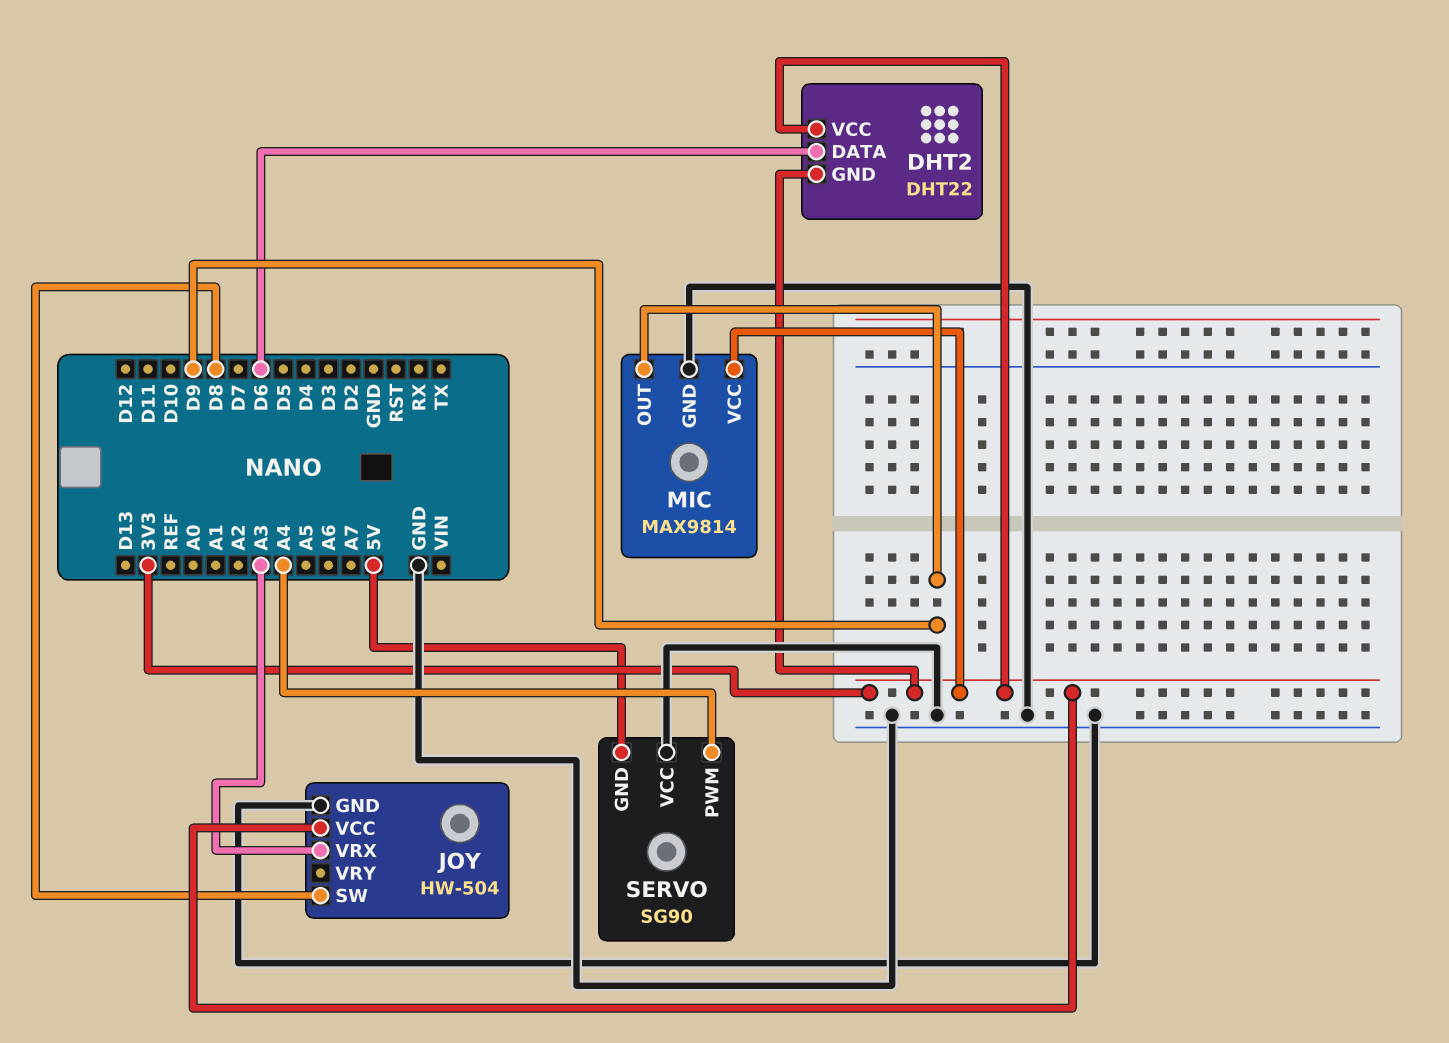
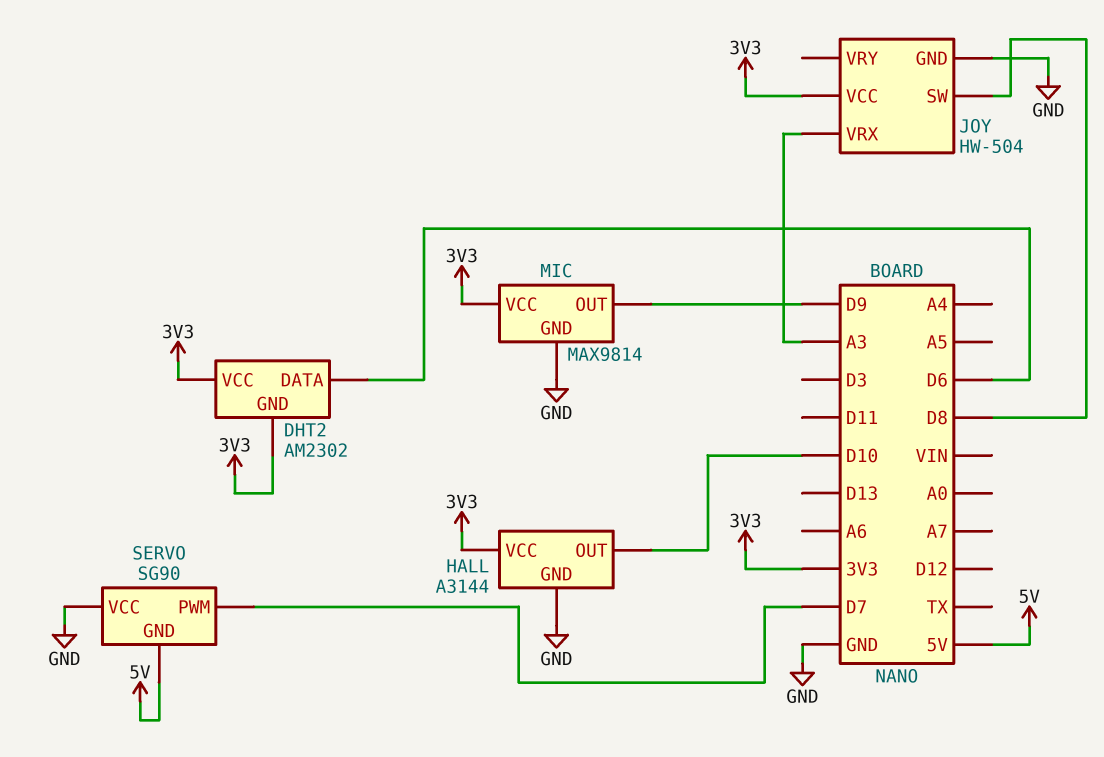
DHT2: DHT22 -> AM2302
HALL: none -> A3144
HALL pin GND: none -> GND
HALL pin OUT: none -> D10
HALL pin VCC: none -> 3V3
SERVO pin PWM: A4 -> D7

